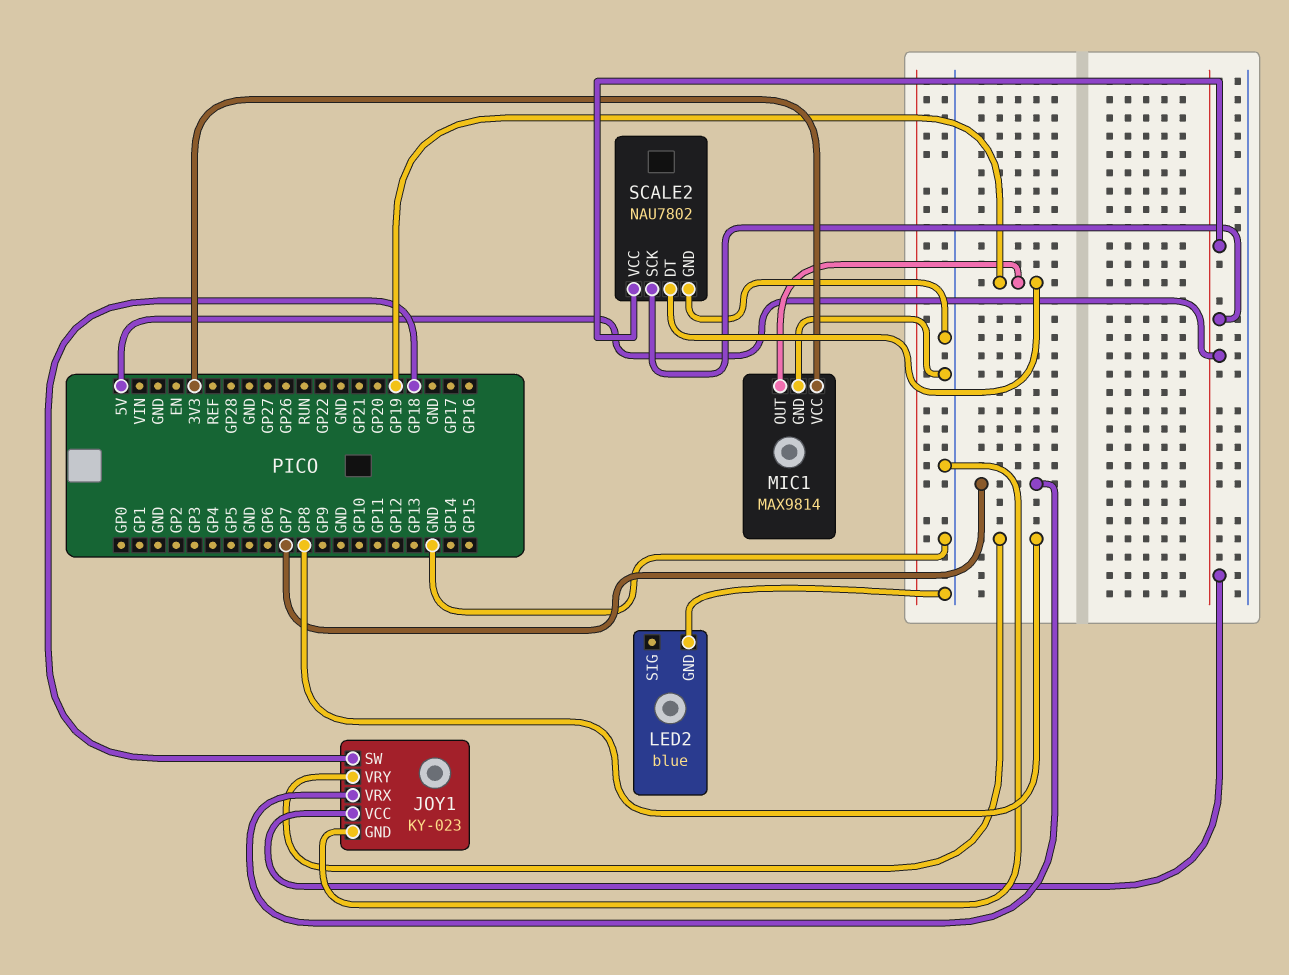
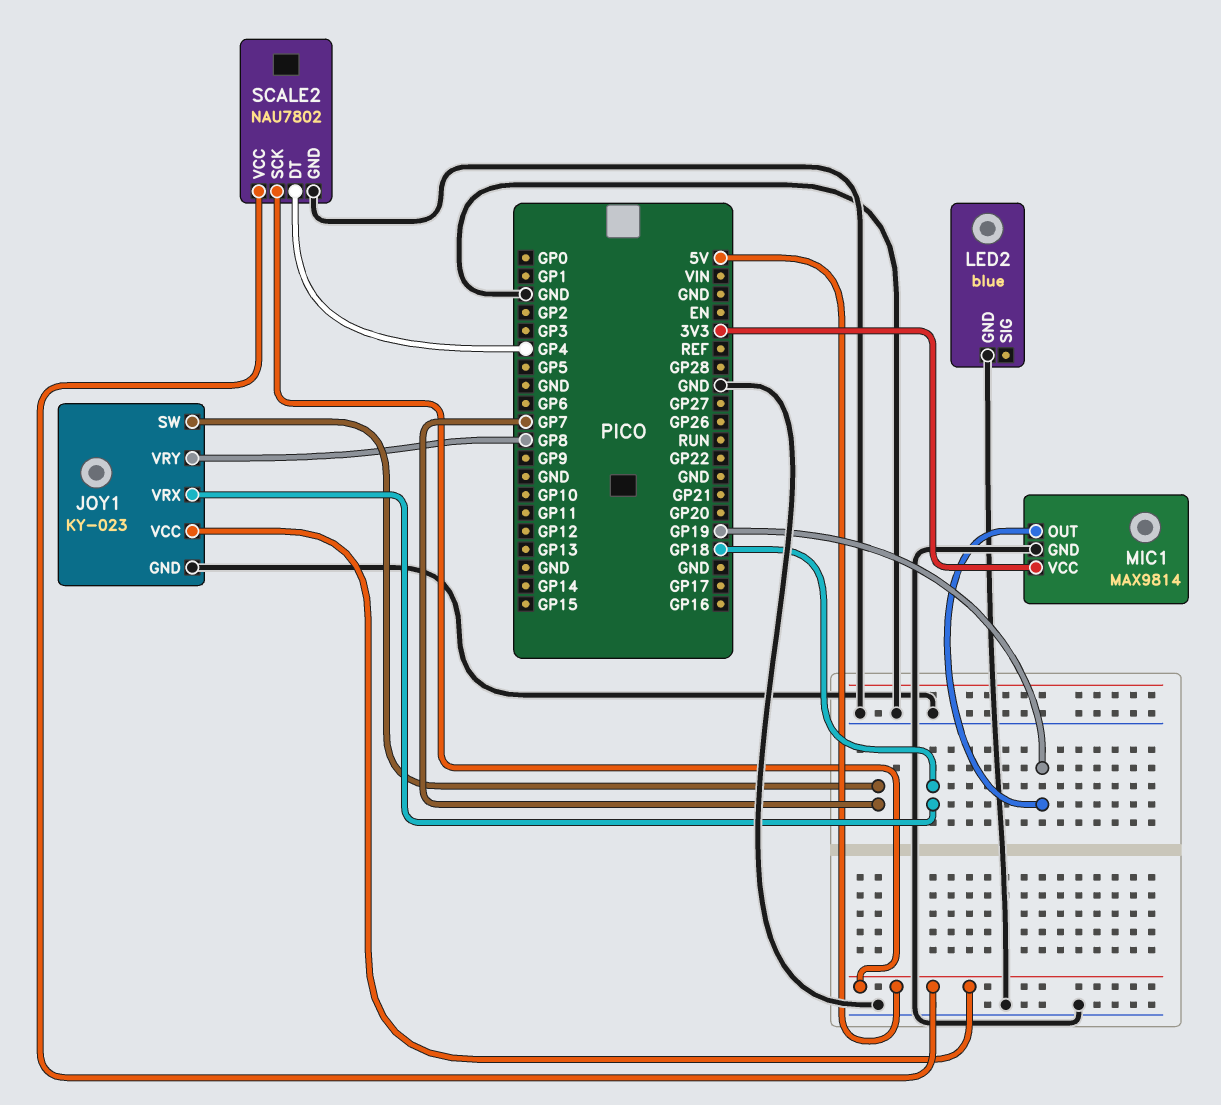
JOY1 pin SW: GP18 -> GP7
JOY1 pin VRX: GP7 -> GP18
SCALE2 pin DT: GP19 -> GP4

